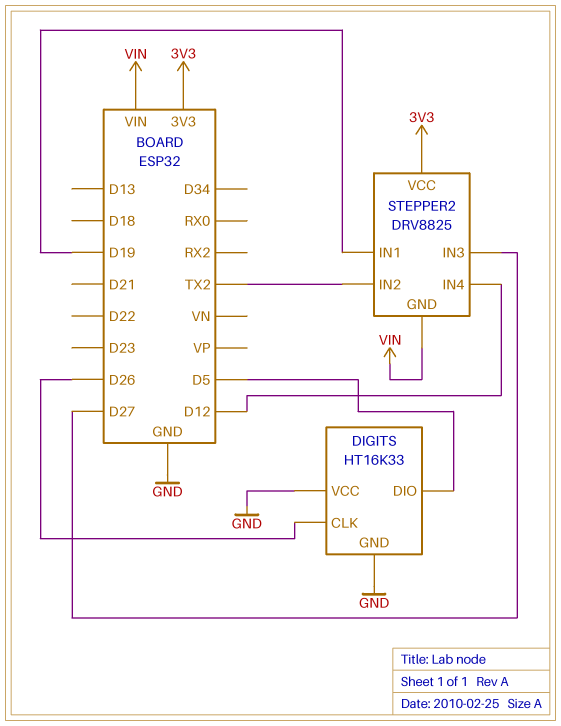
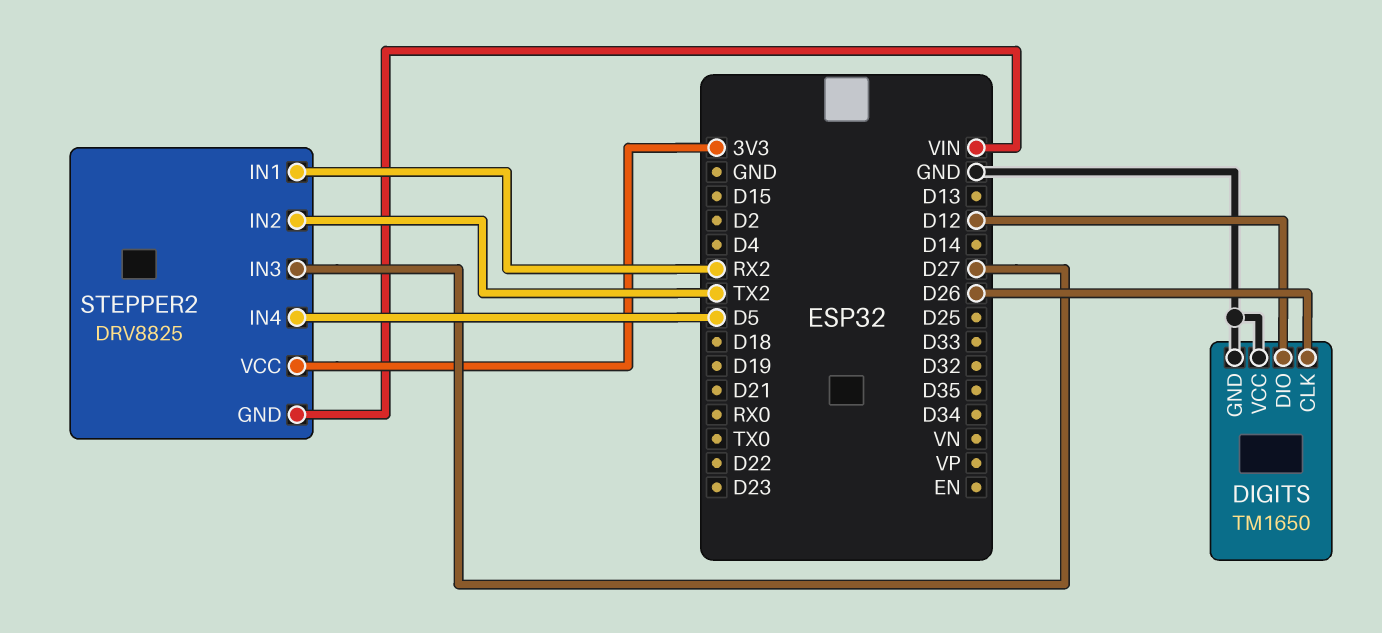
DIGITS: HT16K33 -> TM1650
DIGITS pin DIO: D5 -> D12
STEPPER2 pin IN1: D19 -> RX2
STEPPER2 pin IN4: D12 -> D5

